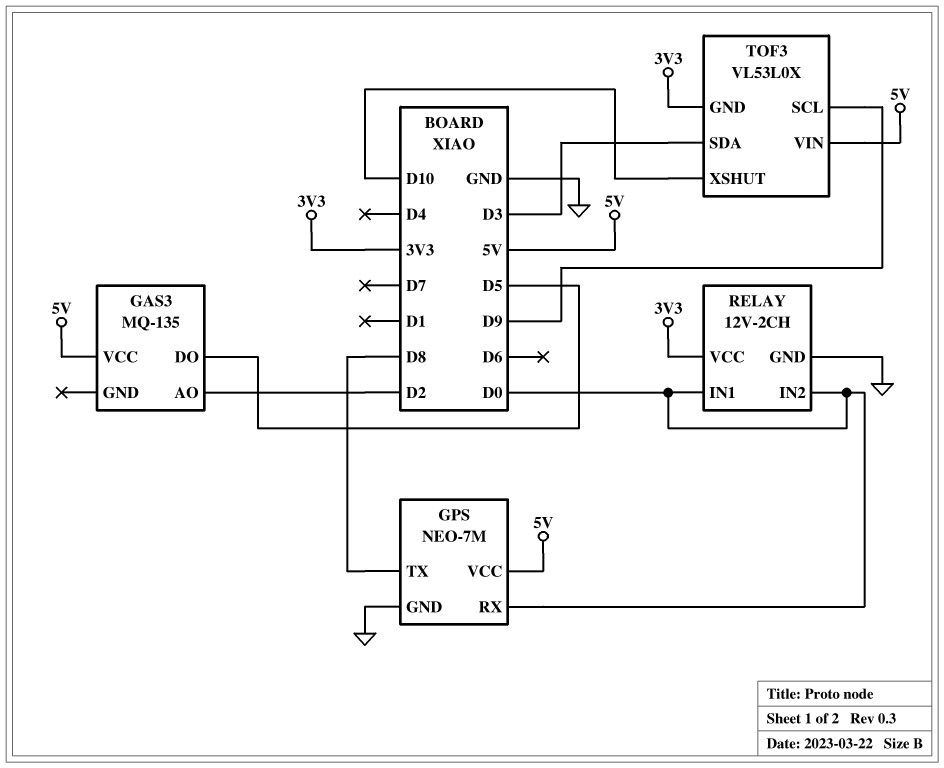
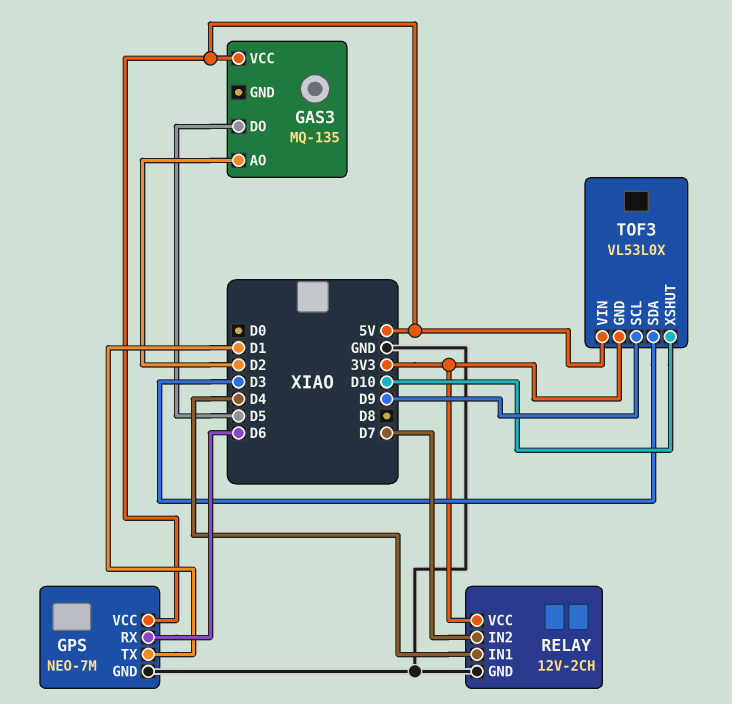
GPS pin RX: D0 -> D6
GPS pin TX: D8 -> D1
RELAY pin IN1: D0 -> D4
RELAY pin IN2: D0 -> D7

